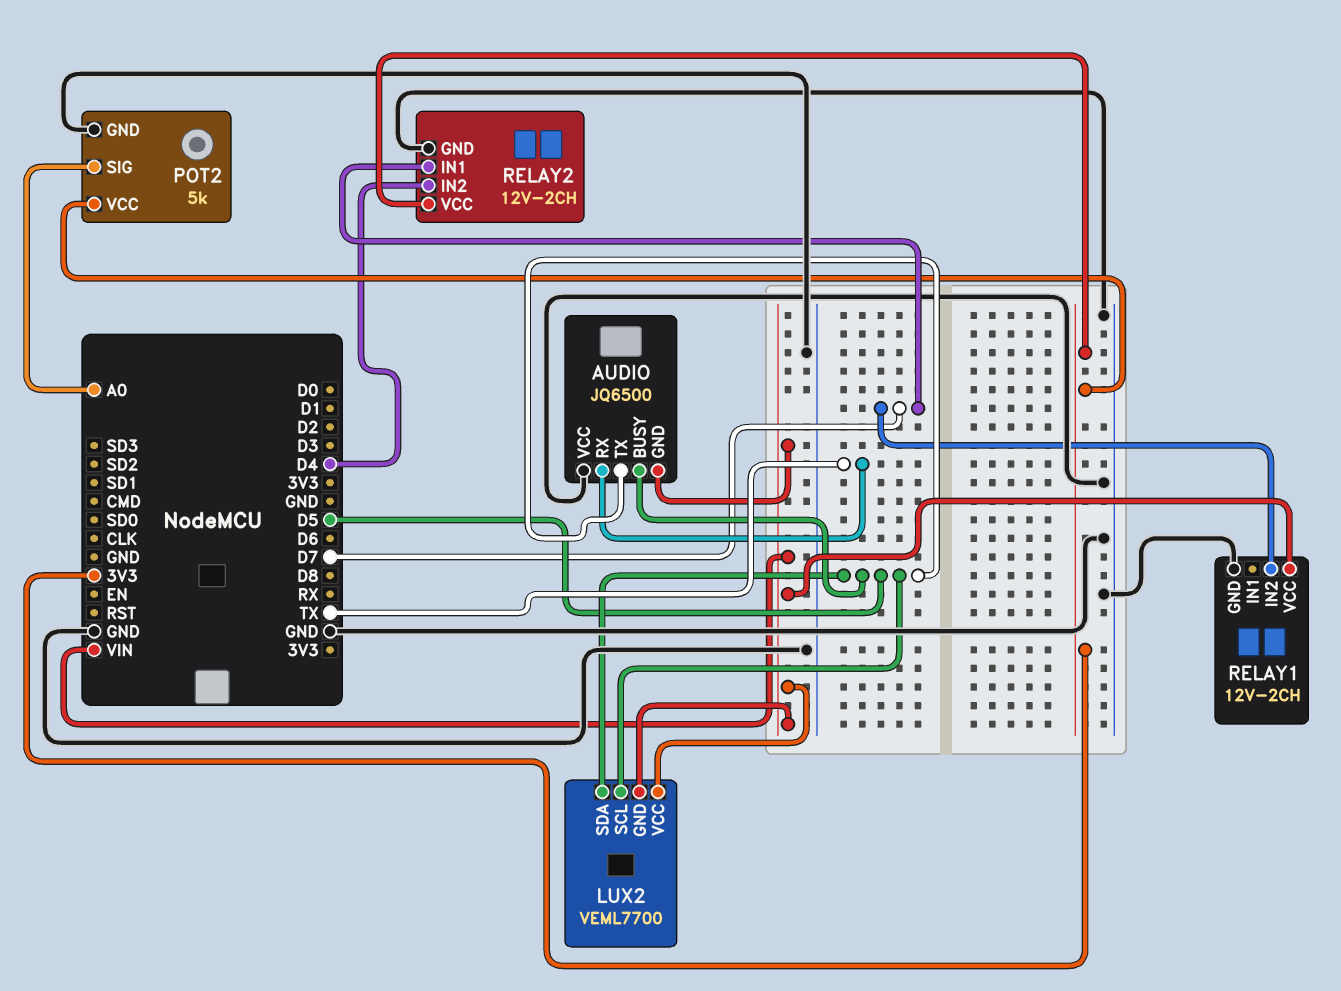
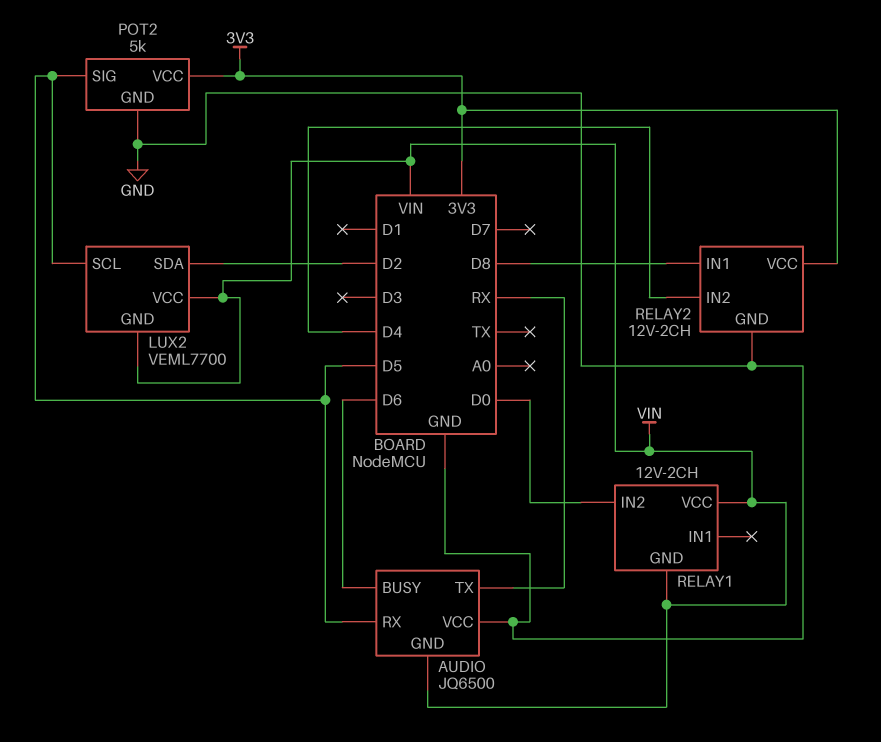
AUDIO pin BUSY: D5 -> D6
AUDIO pin RX: TX -> D5
AUDIO pin TX: D5 -> RX
LUX2 pin SDA: D5 -> D2
POT2 pin SIG: A0 -> D5
RELAY1 pin GND: GND -> VIN
RELAY1 pin IN2: D7 -> D0
RELAY2 pin IN1: D7 -> D8

